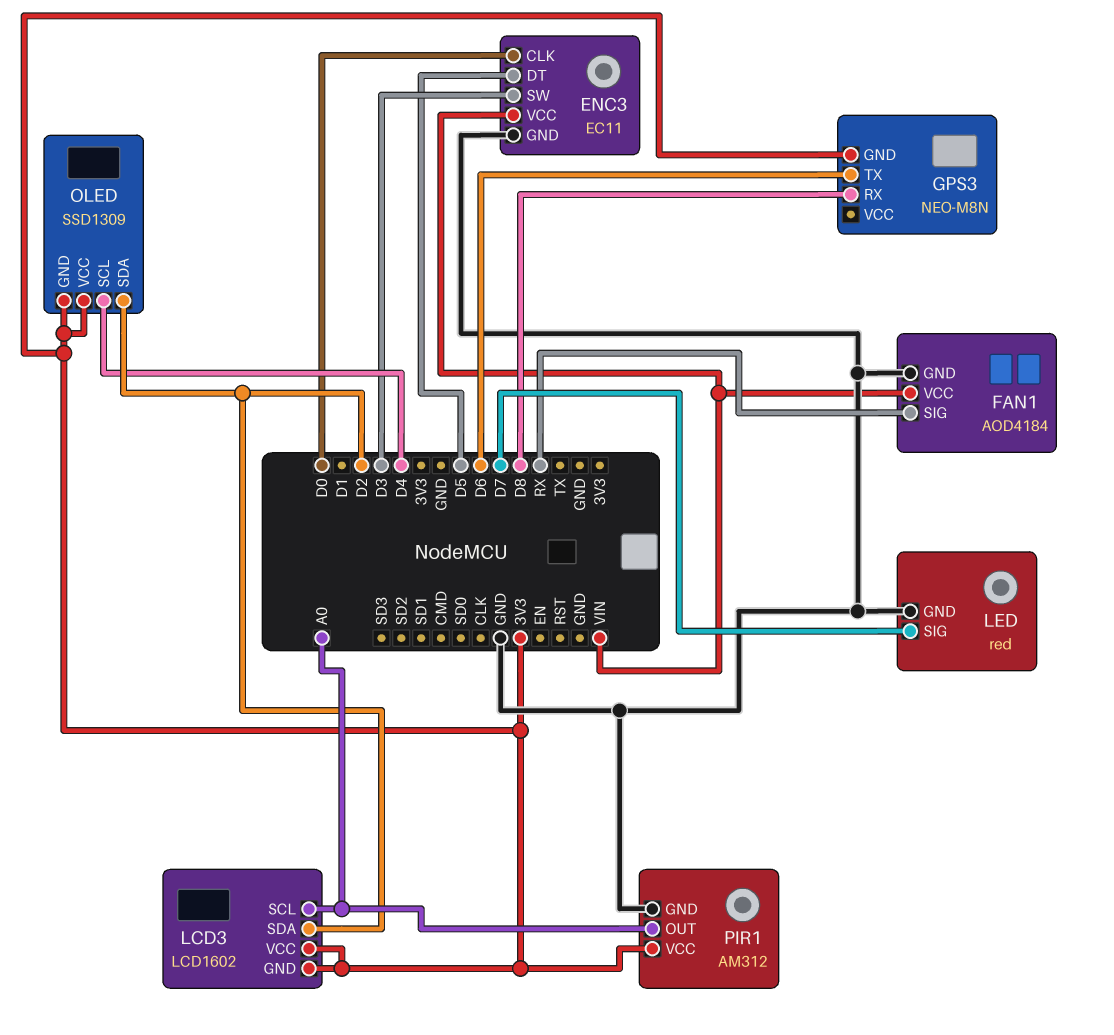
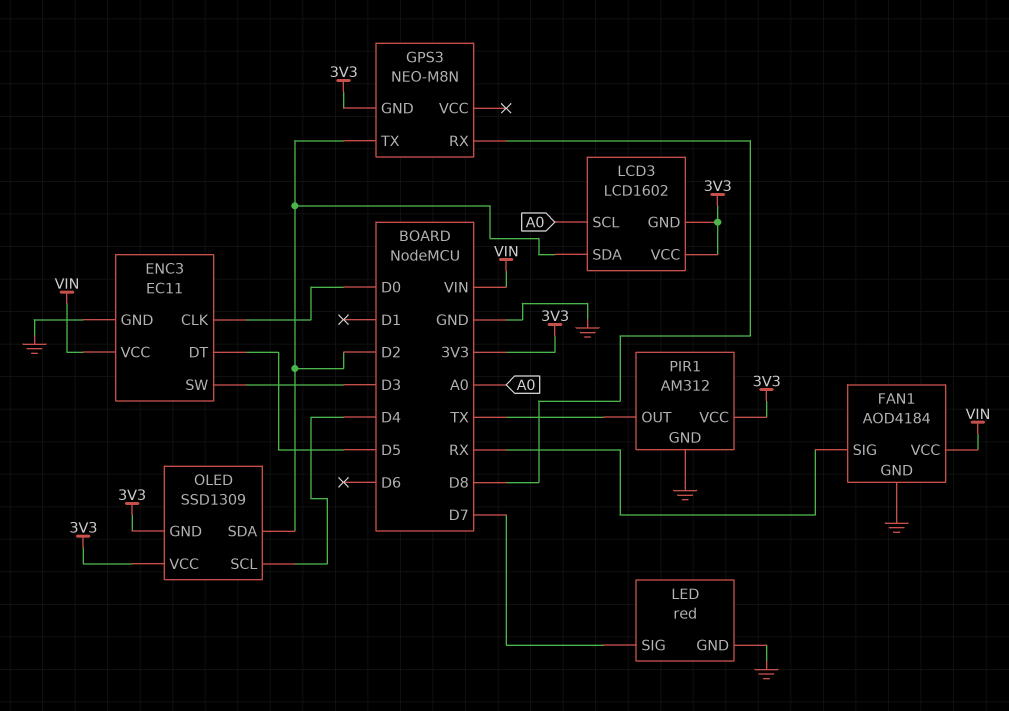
GPS3 pin TX: D6 -> D2
PIR1 pin OUT: A0 -> TX

